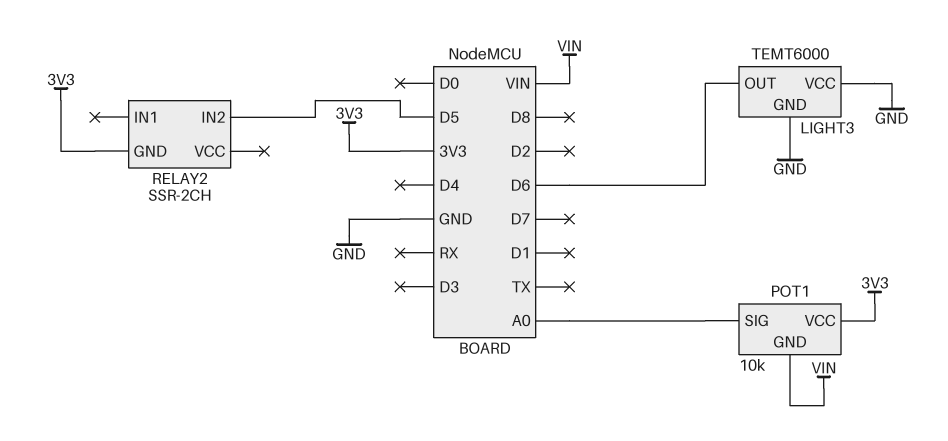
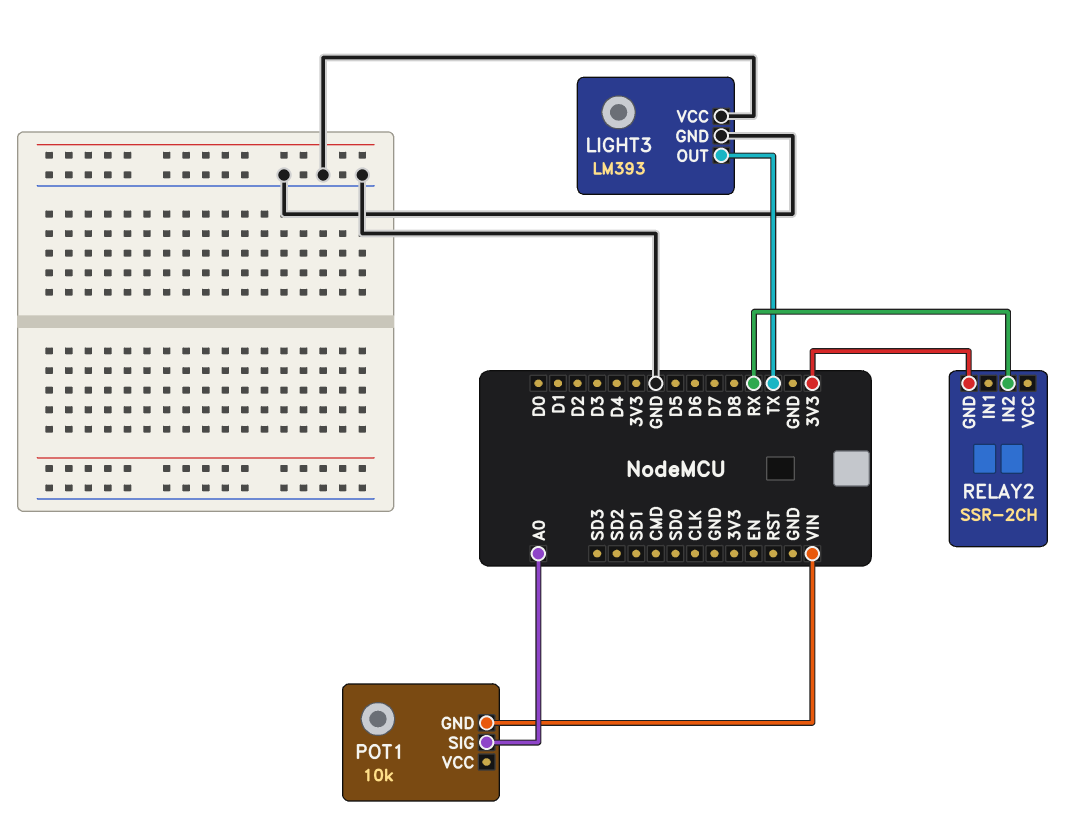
LIGHT3: TEMT6000 -> LM393
LIGHT3 pin OUT: D6 -> TX
POT1 pin VCC: 3V3 -> none
RELAY2 pin IN2: D5 -> RX

